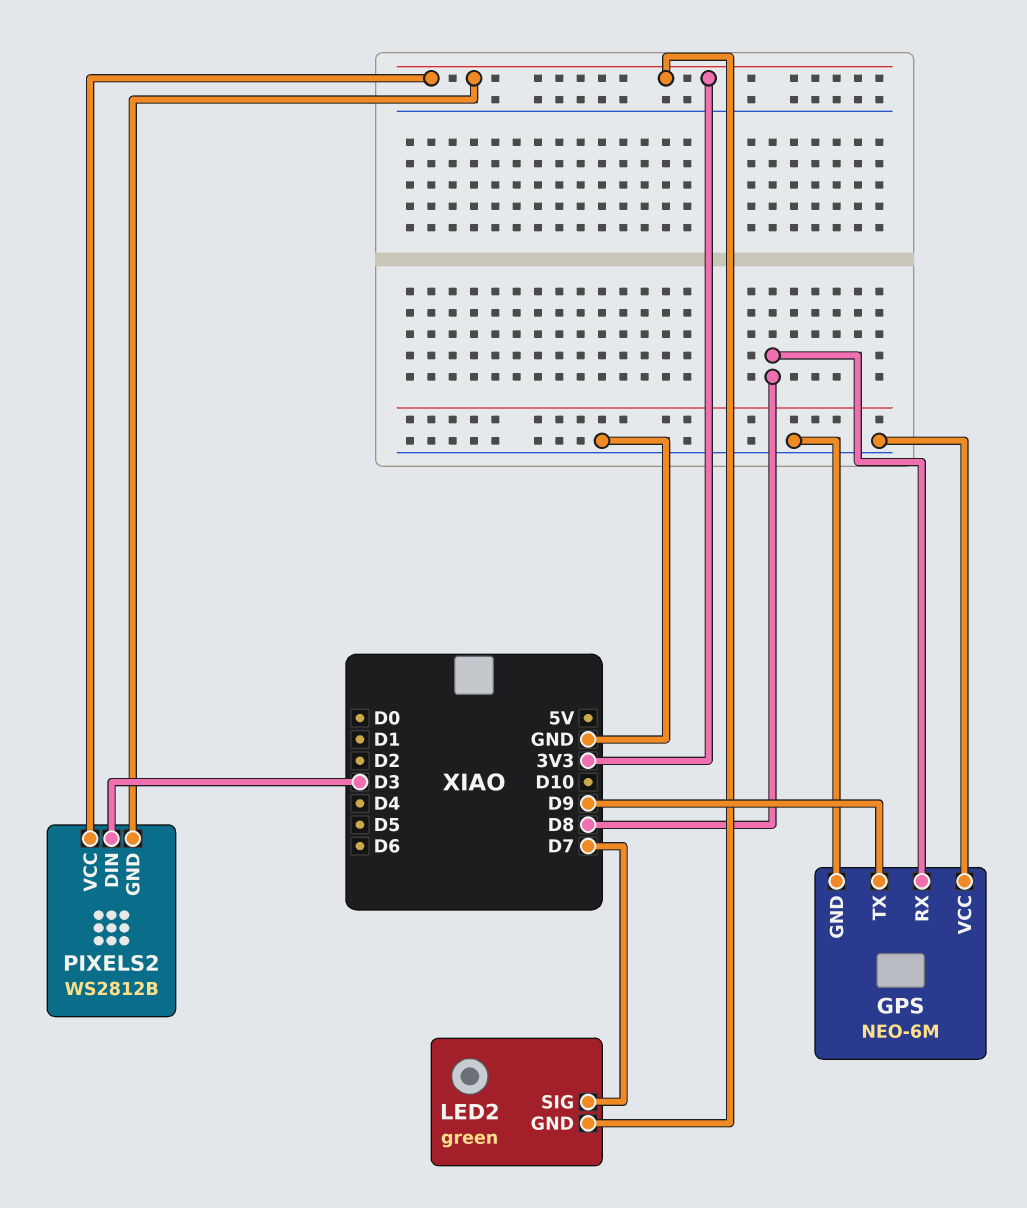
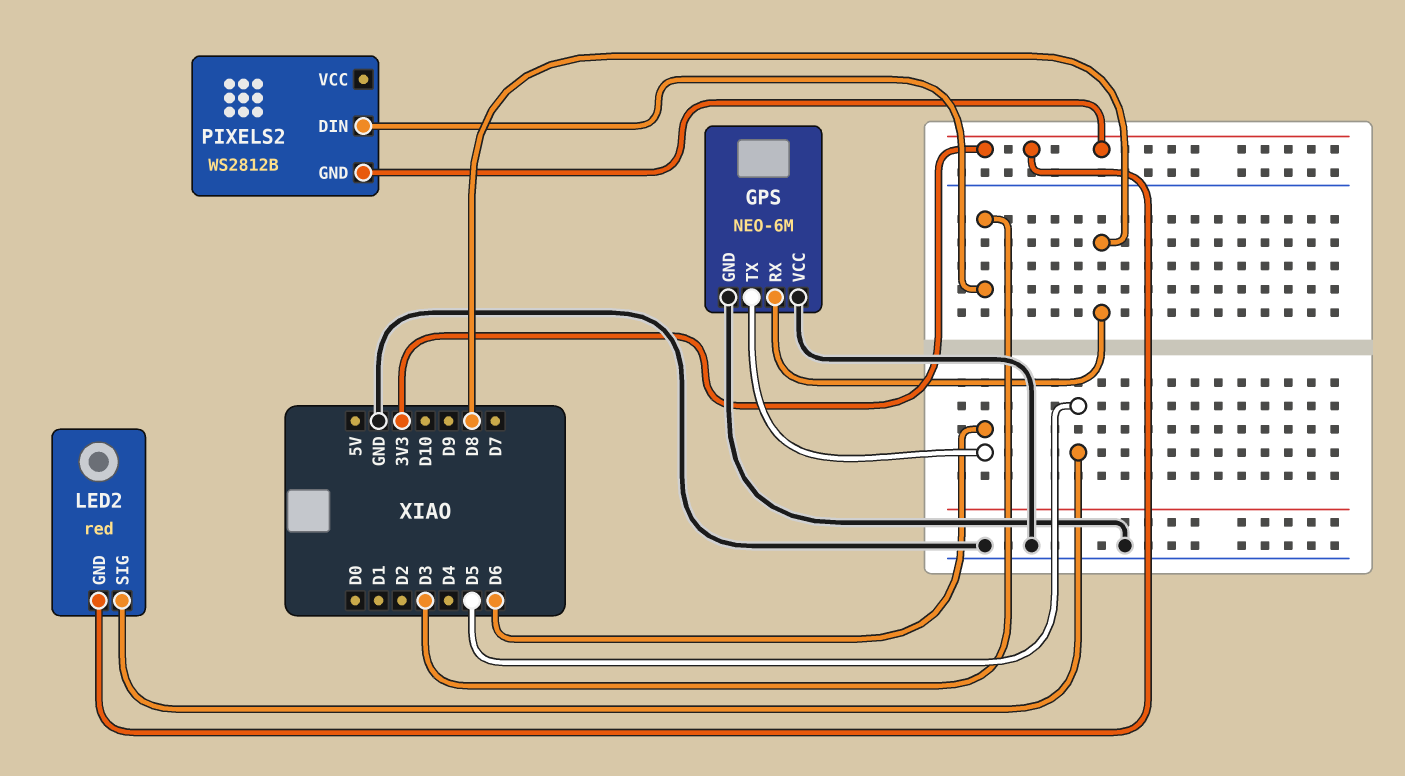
GPS pin TX: D9 -> D6
LED2: green -> red
LED2 pin SIG: D7 -> D5
PIXELS2 pin VCC: 3V3 -> none

